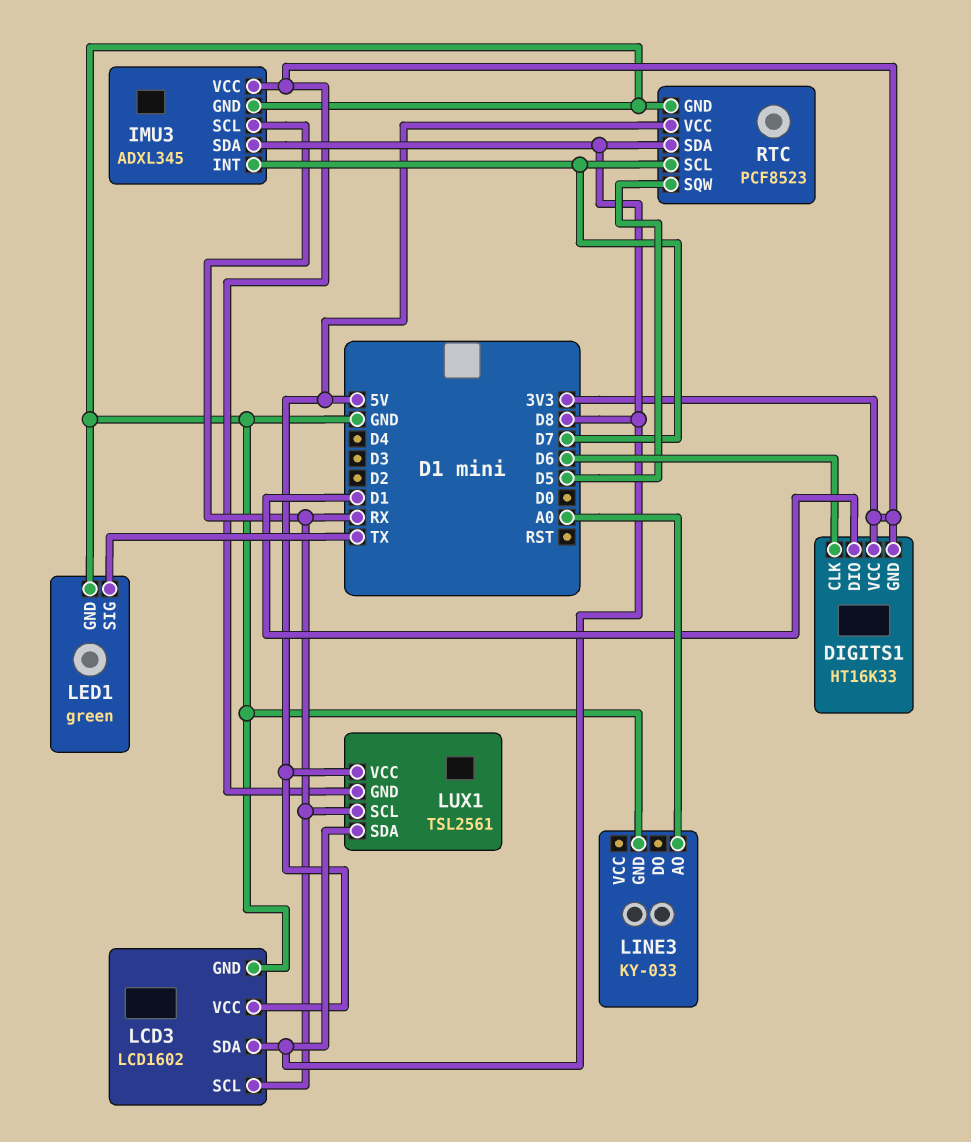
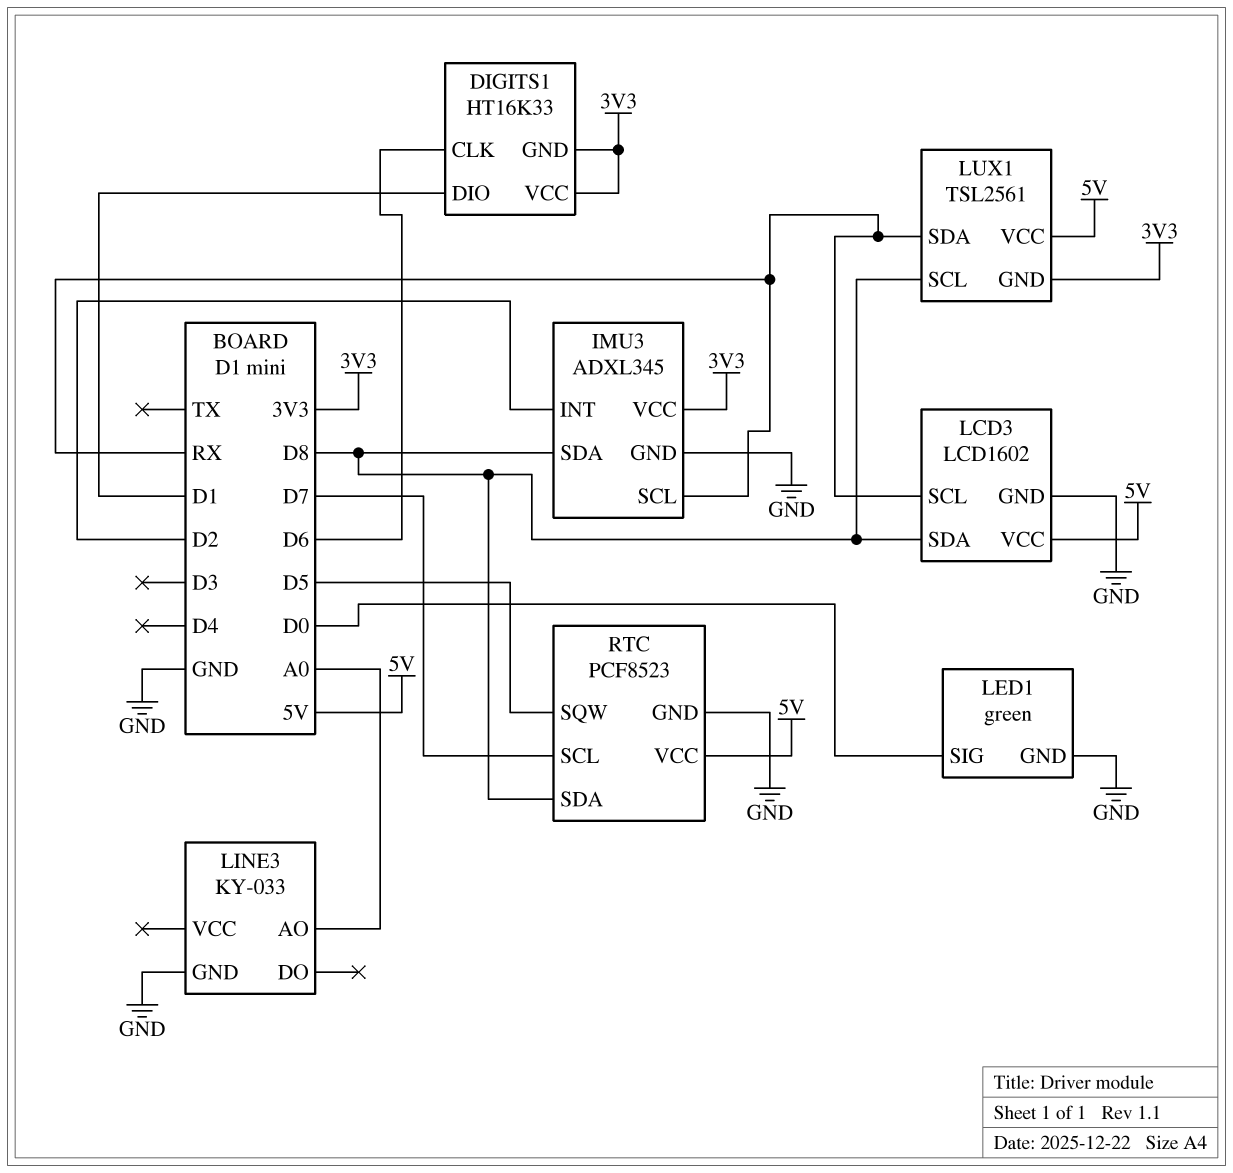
IMU3 pin INT: D7 -> D2
LED1 pin SIG: TX -> D0
LUX1 pin SCL: RX -> D8
LUX1 pin SDA: D8 -> RX

